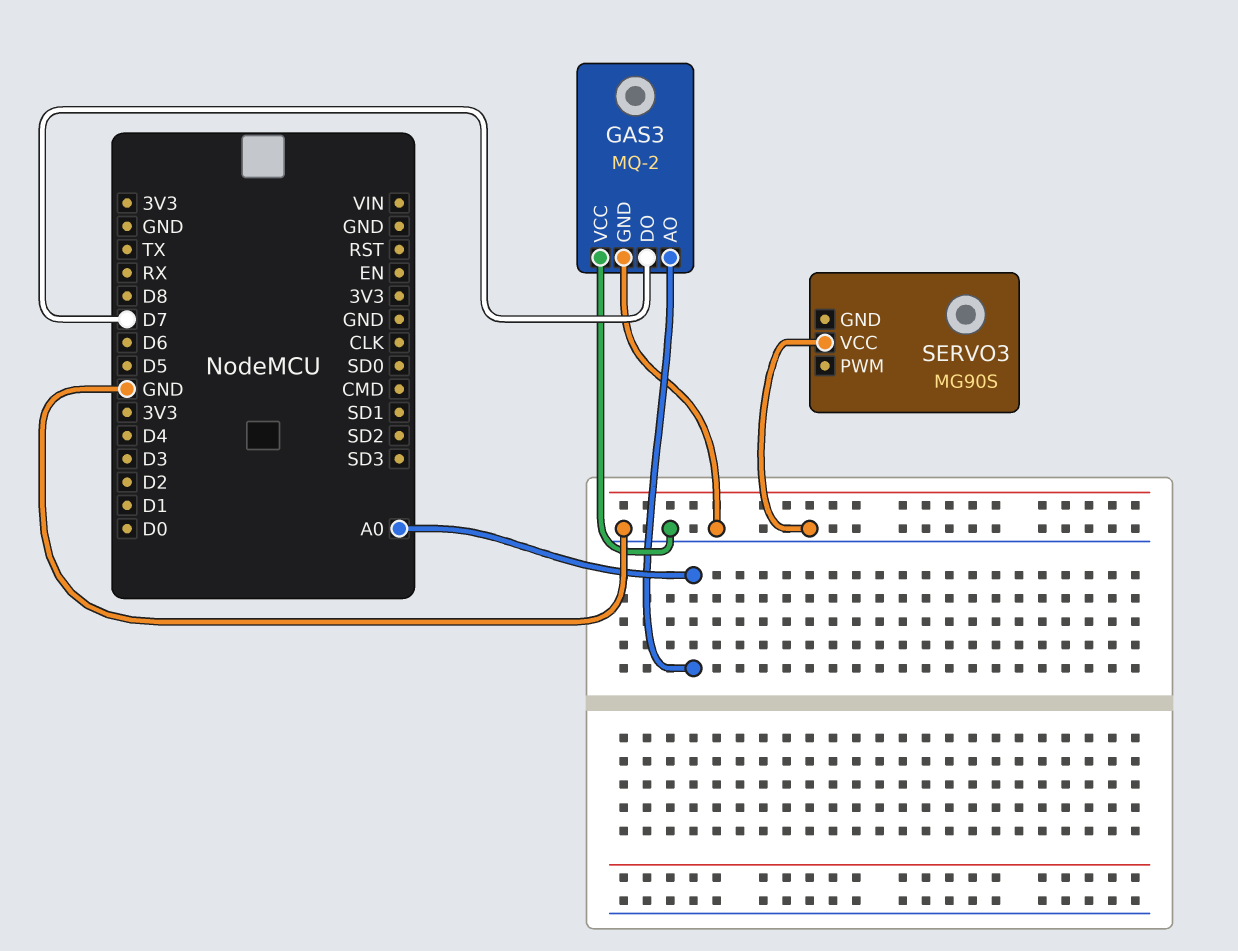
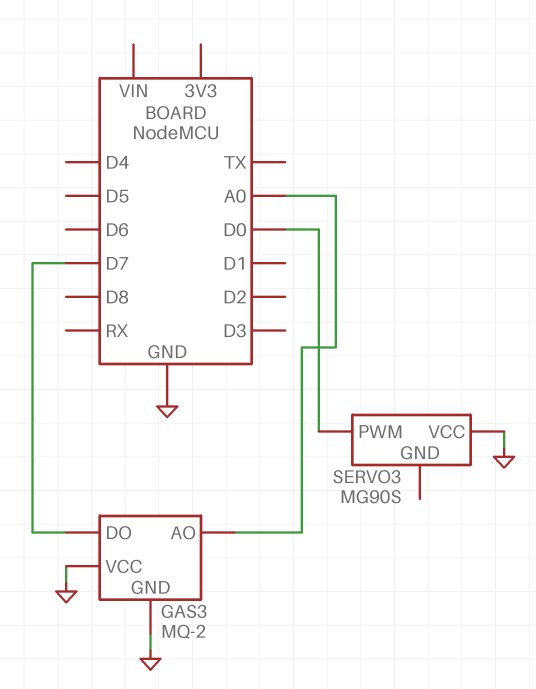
SERVO3 pin PWM: none -> D0

